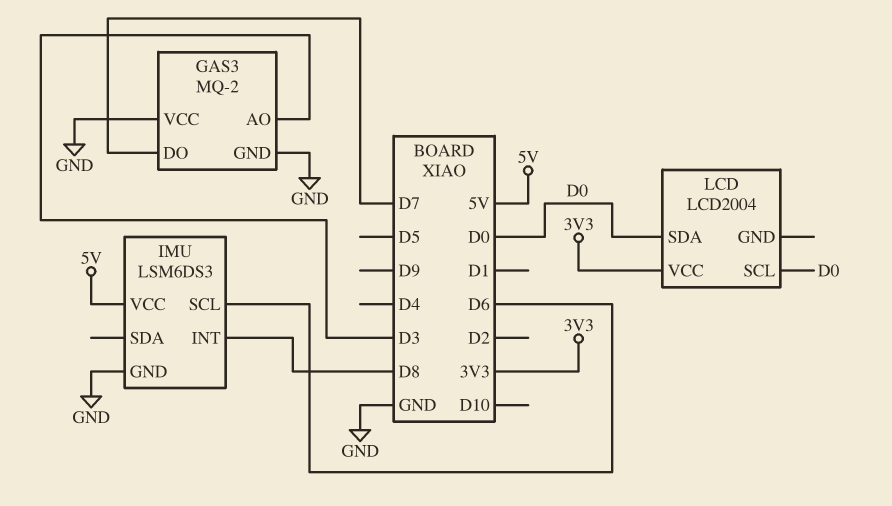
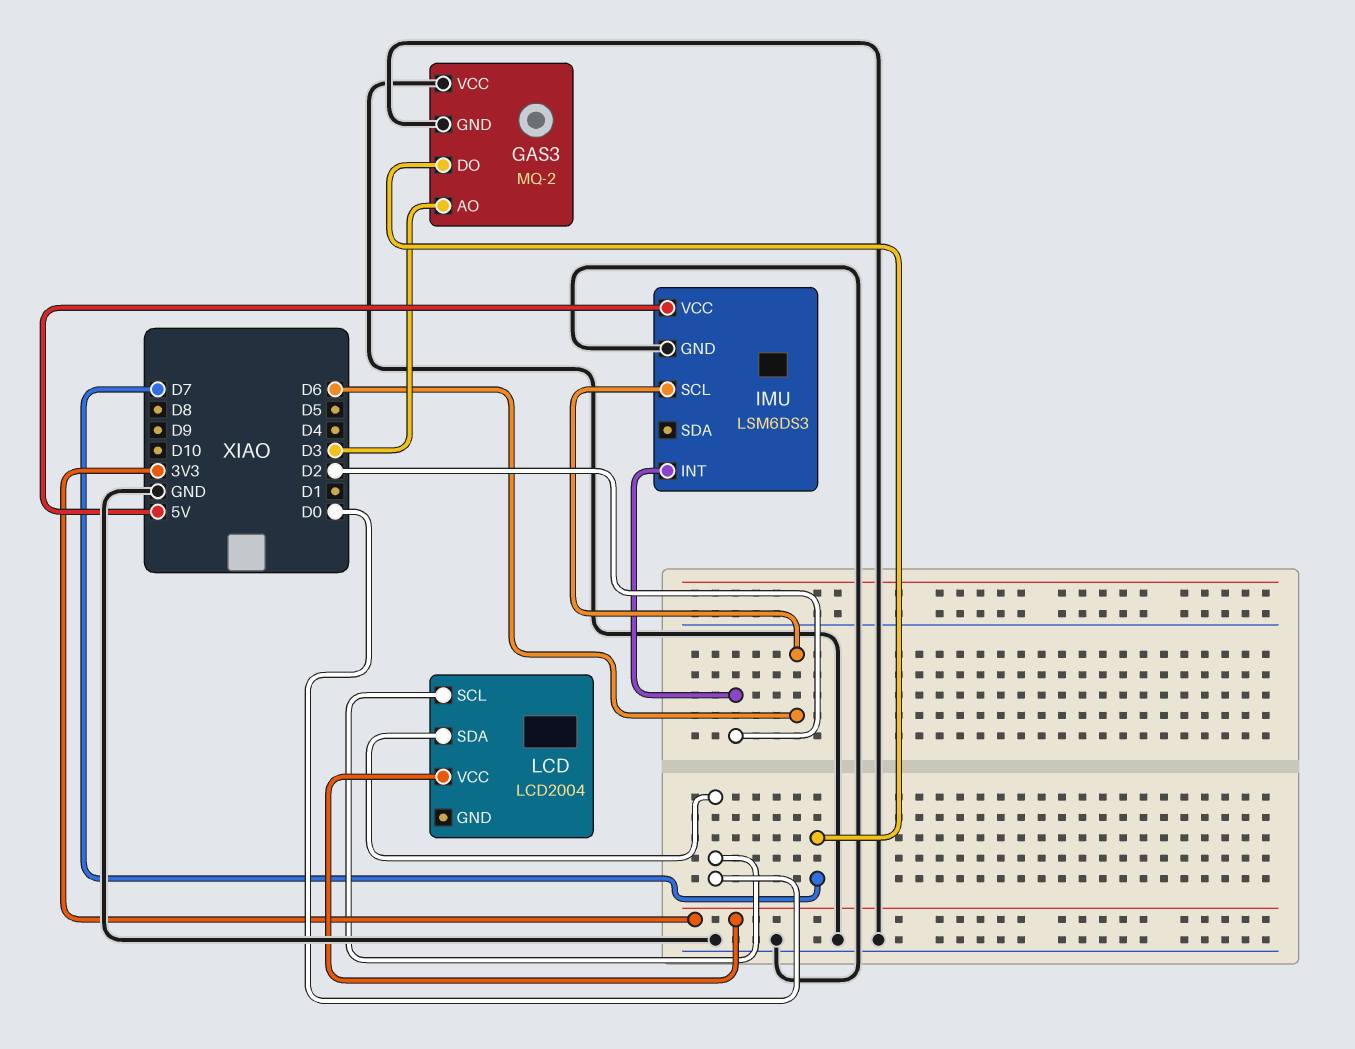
IMU pin INT: D8 -> D2

